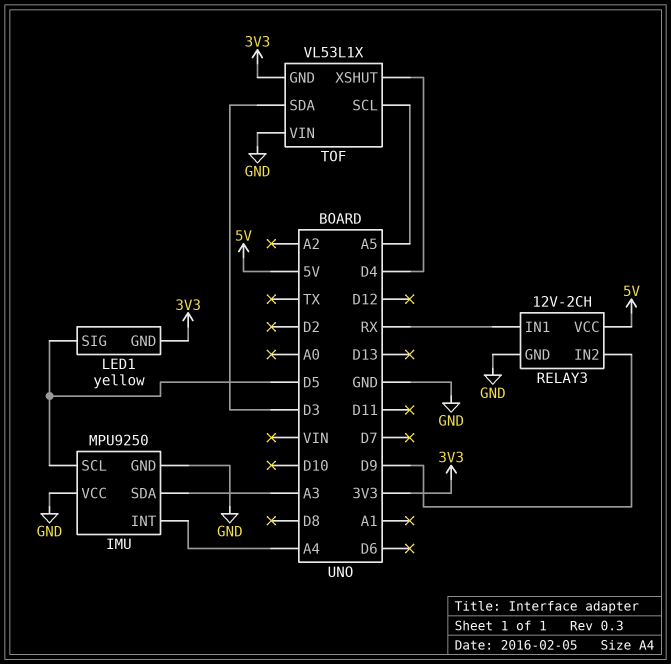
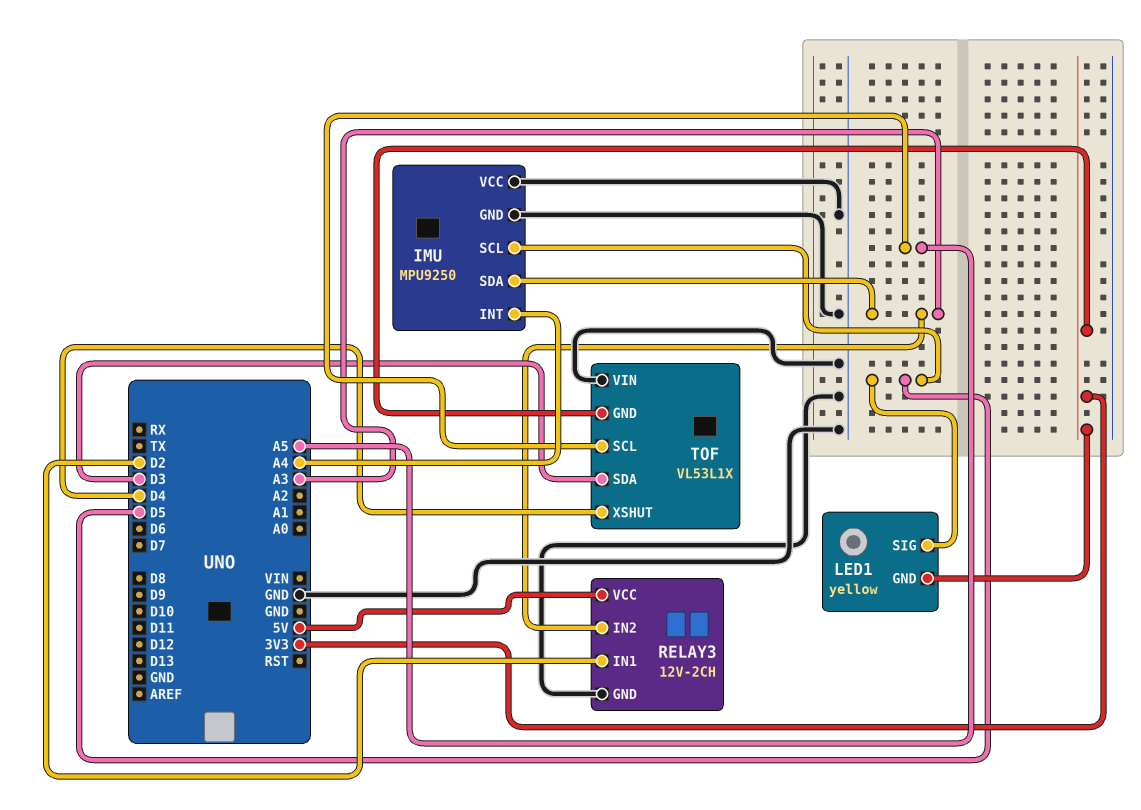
RELAY3 pin IN1: RX -> D2
RELAY3 pin IN2: D9 -> A3

